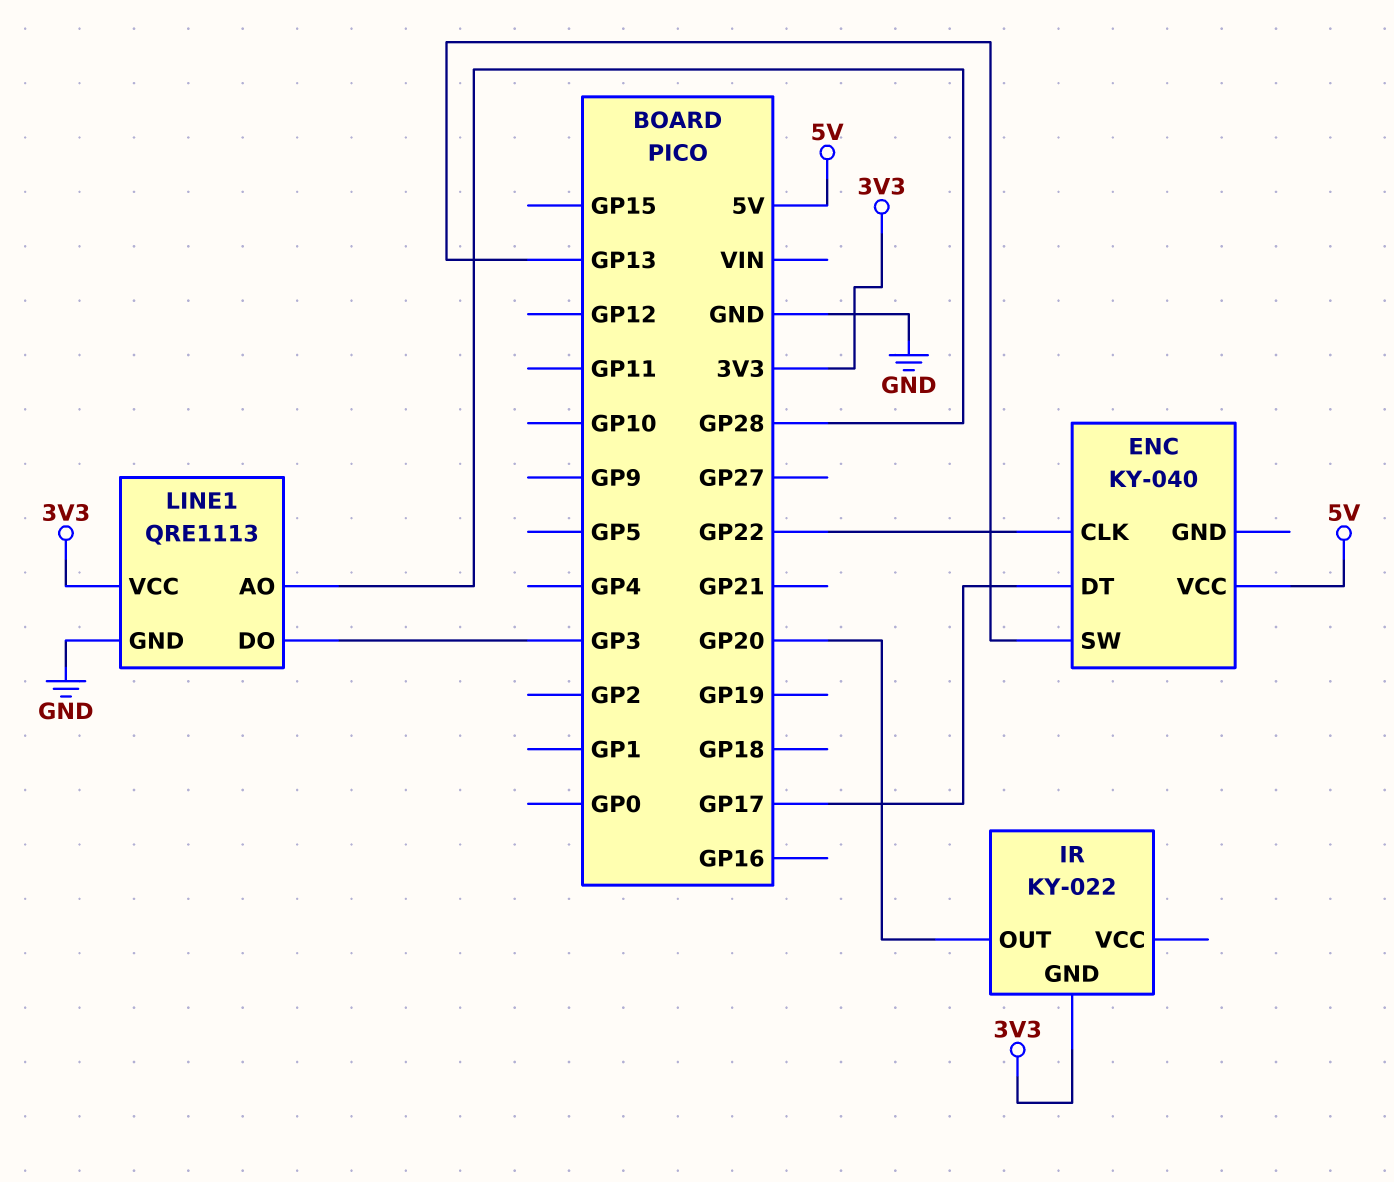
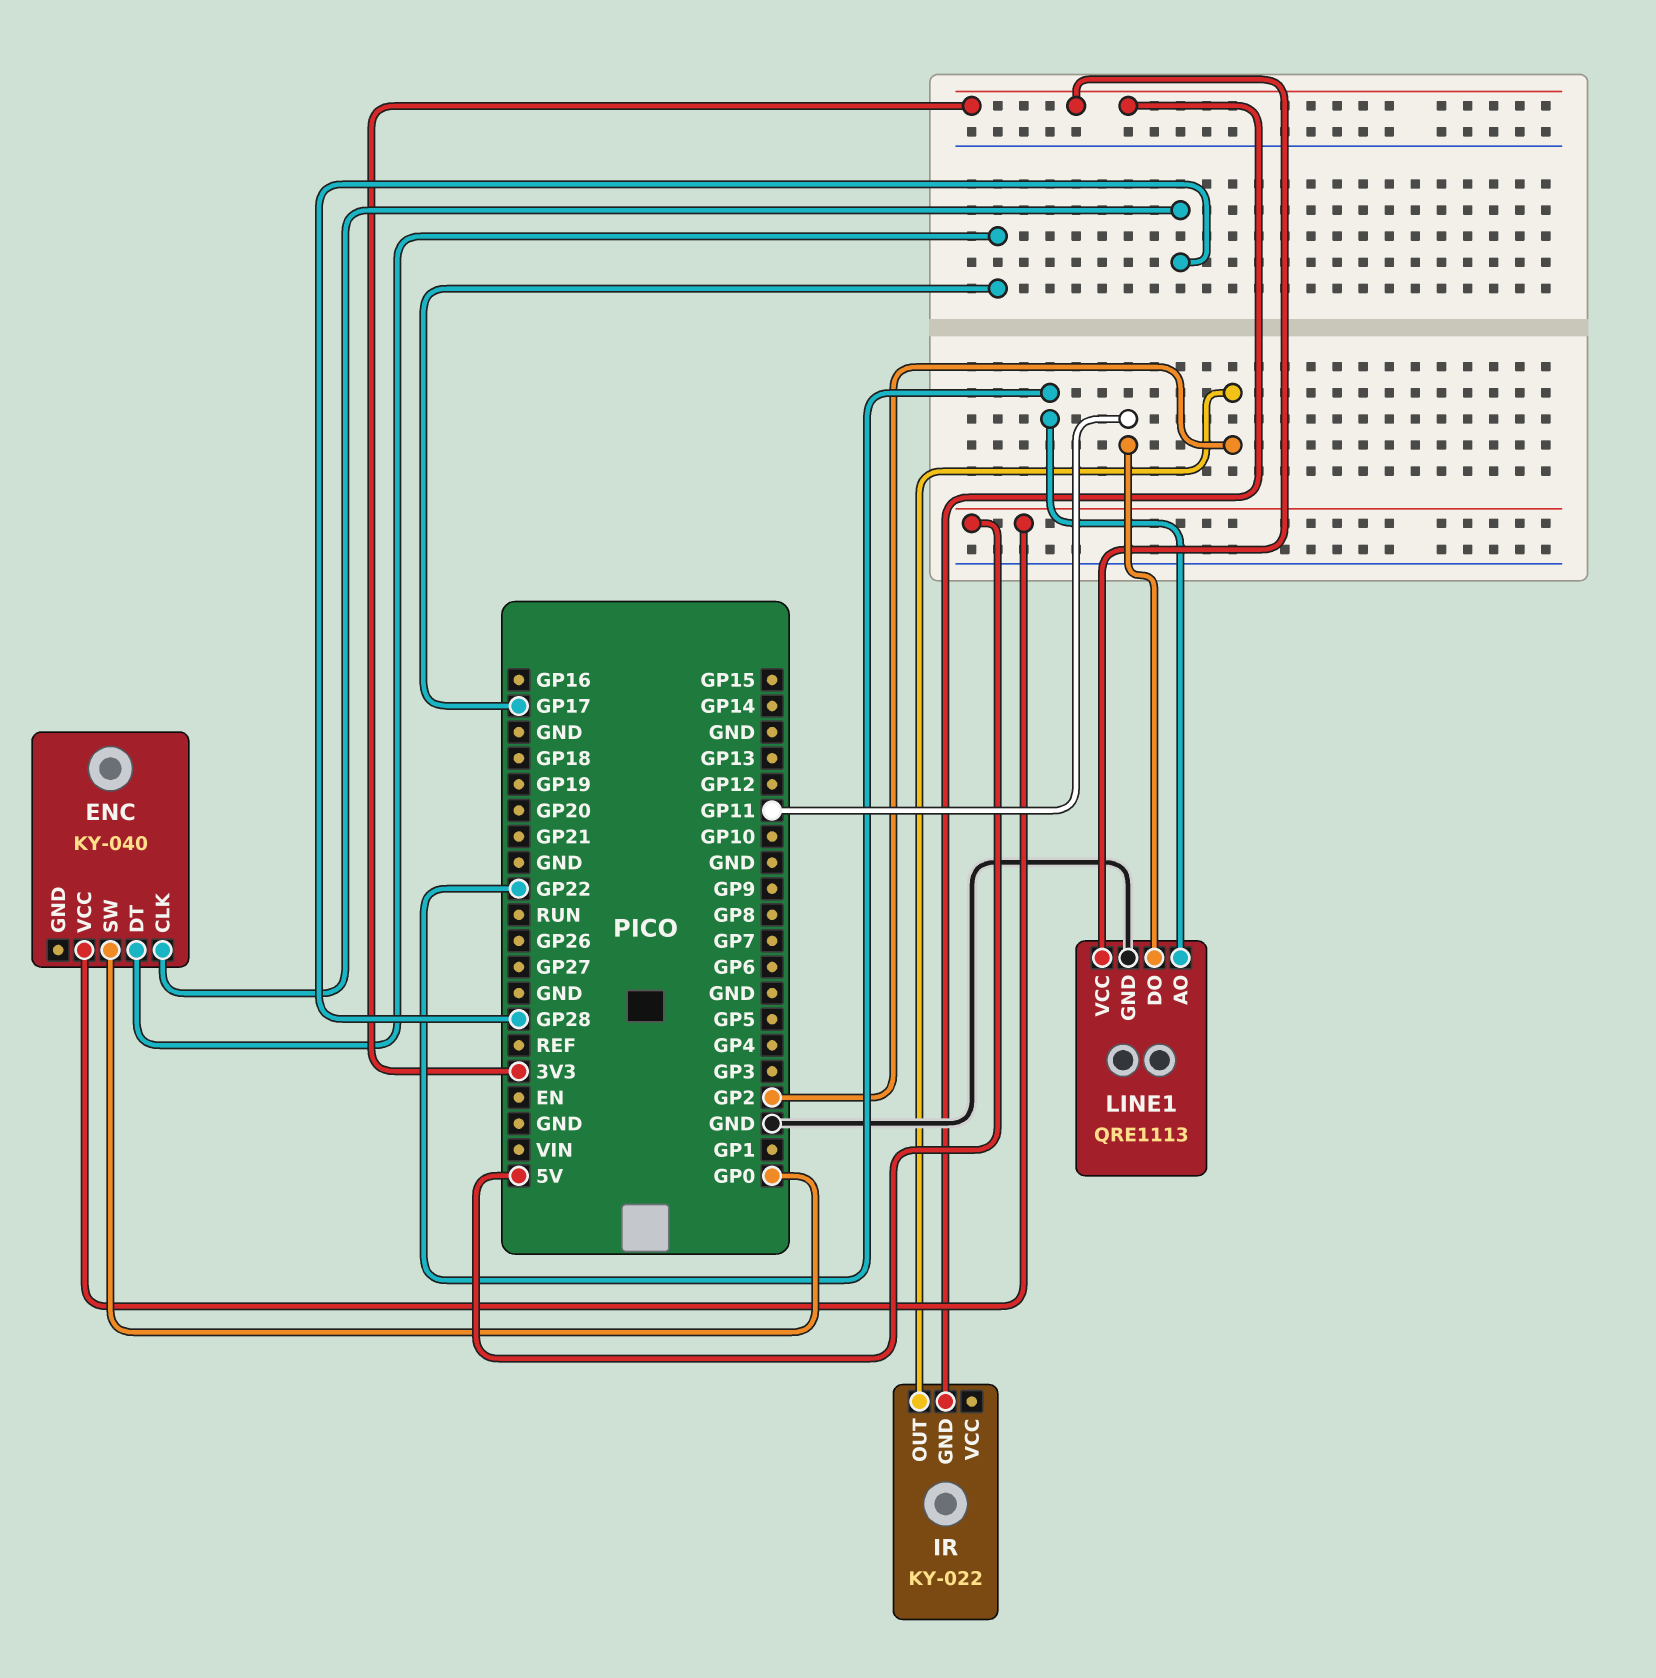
ENC pin CLK: GP22 -> GP28
ENC pin SW: GP13 -> GP0
IR pin OUT: GP20 -> GP2
LINE1 pin AO: GP28 -> GP22
LINE1 pin DO: GP3 -> GP11

